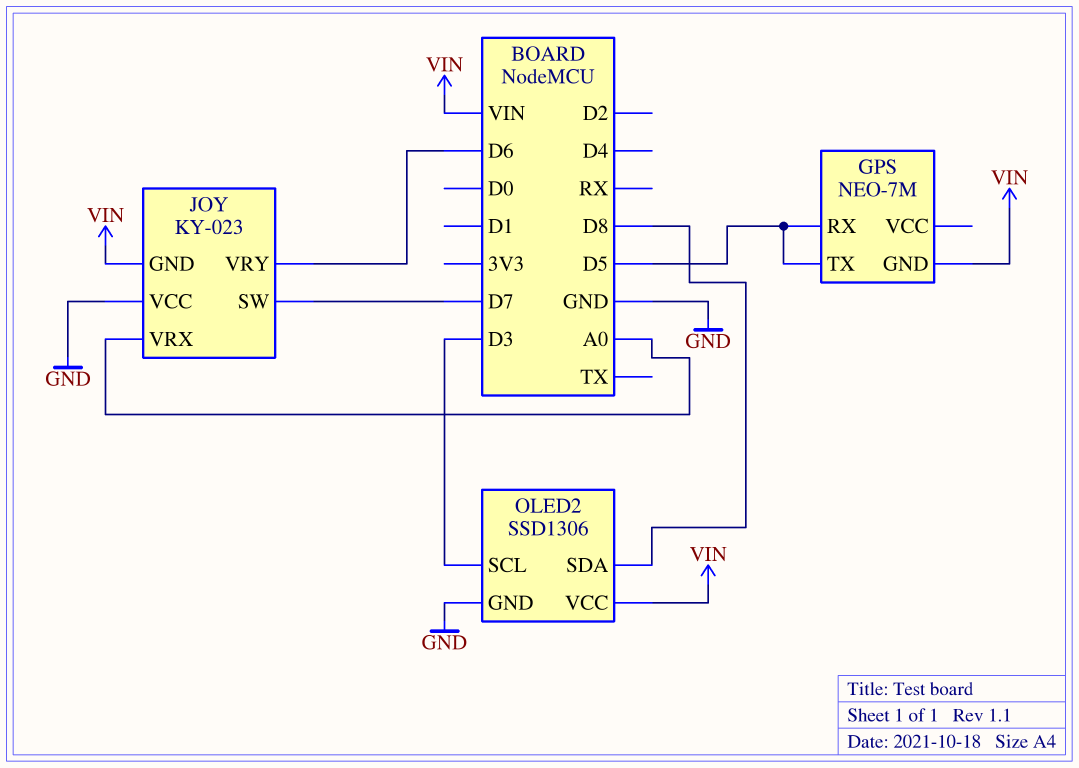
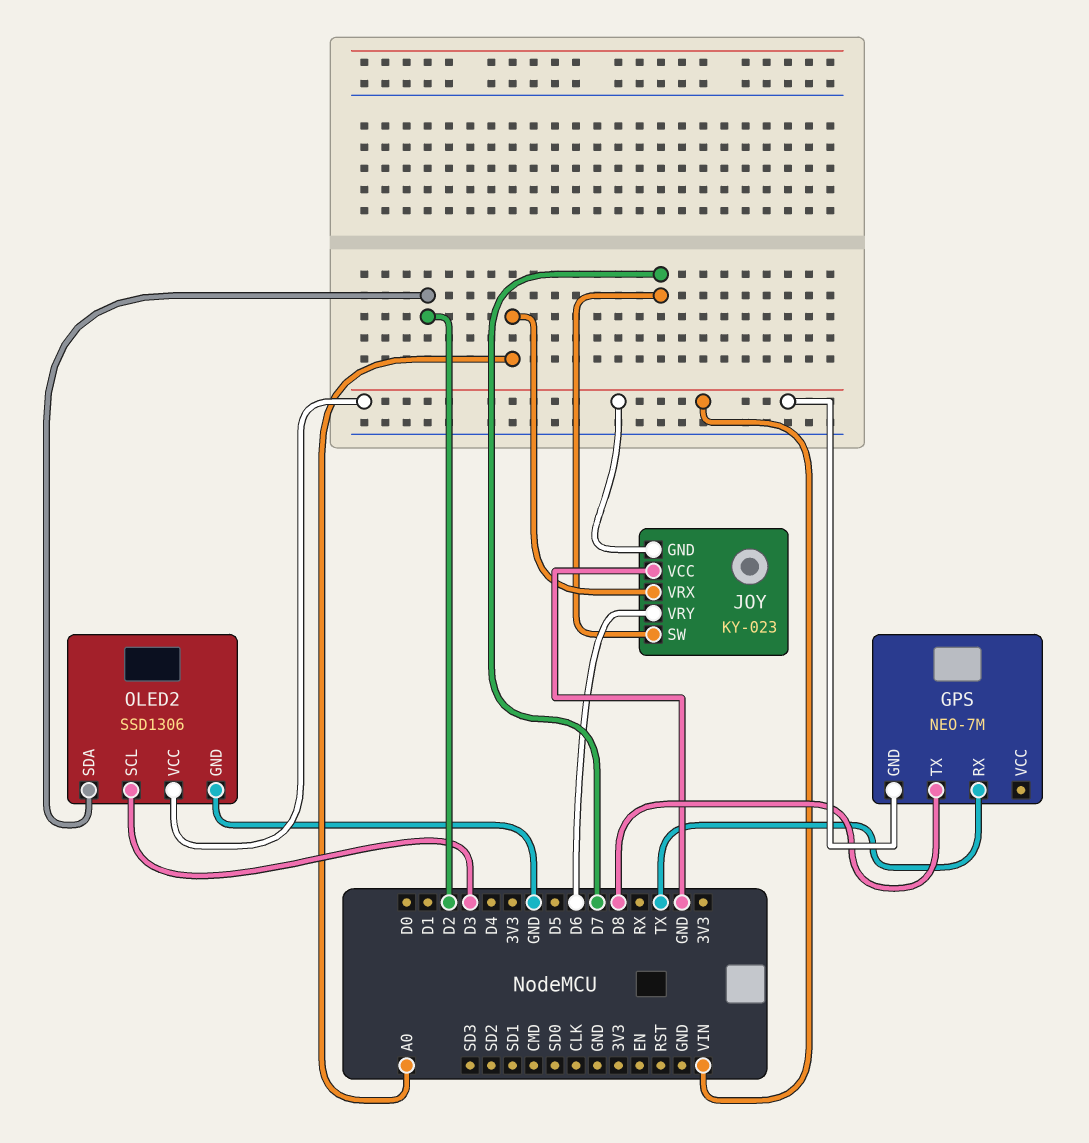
GPS pin RX: D5 -> TX
GPS pin TX: D5 -> D8
OLED2 pin SDA: D8 -> D2

